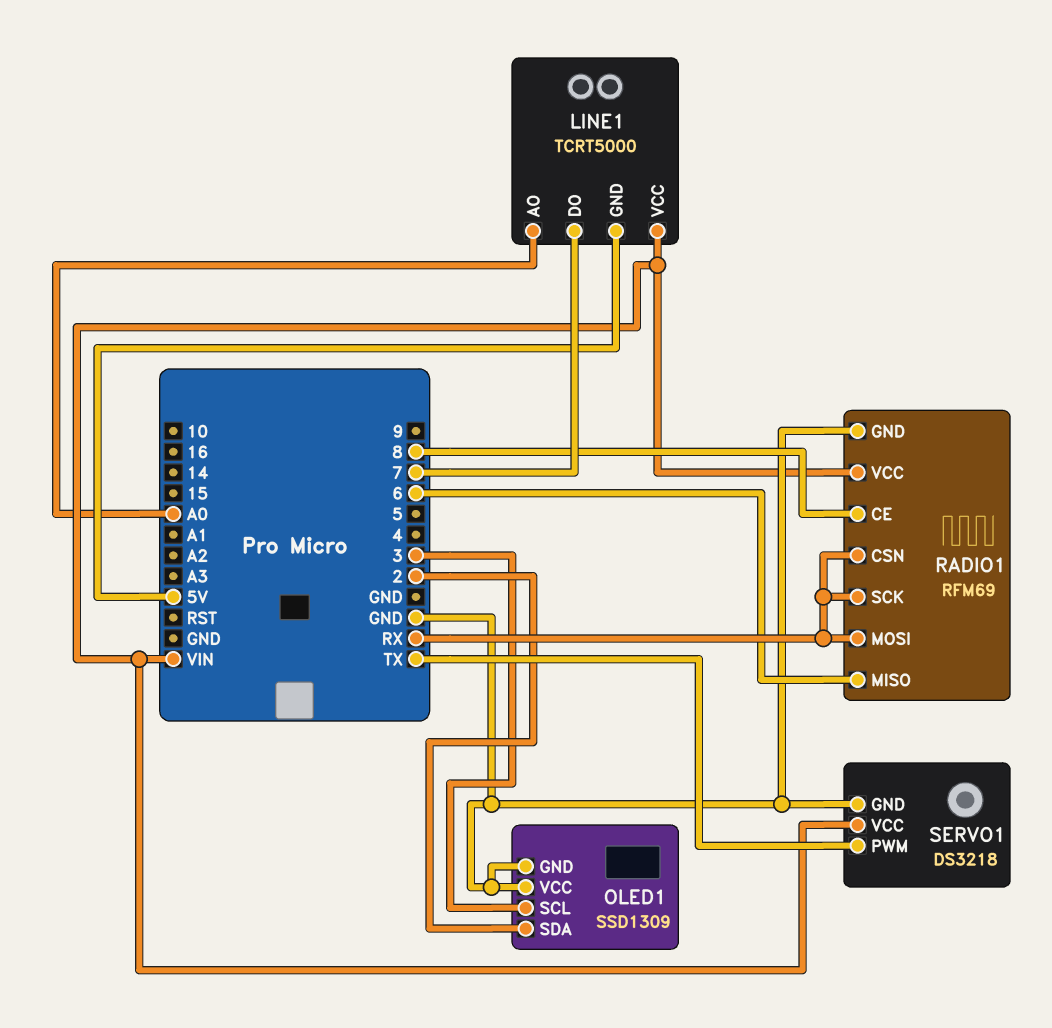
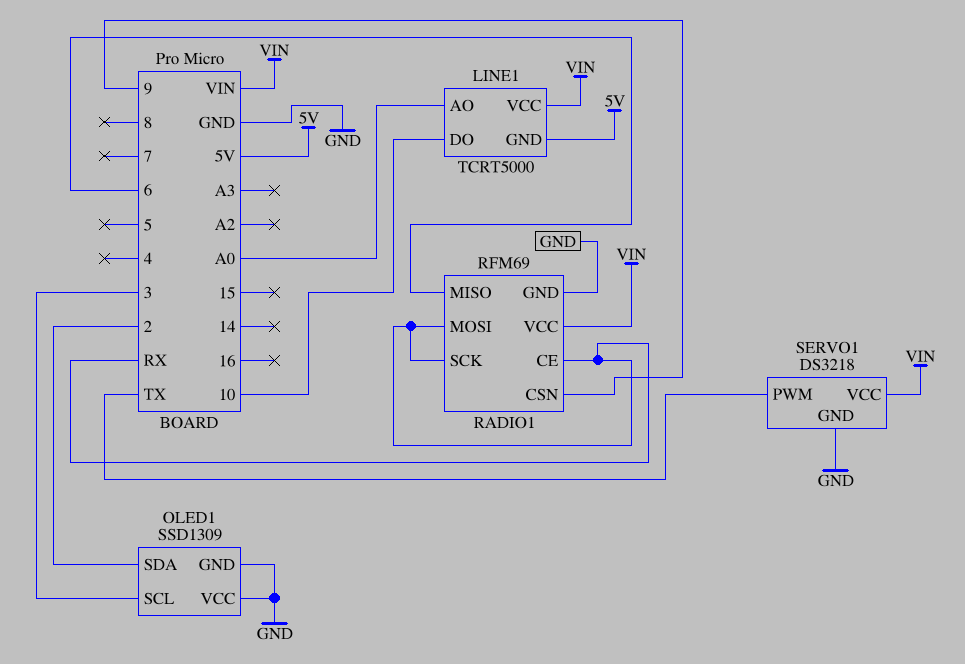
LINE1 pin DO: 7 -> 10
RADIO1 pin CE: 8 -> RX
RADIO1 pin CSN: RX -> 9

